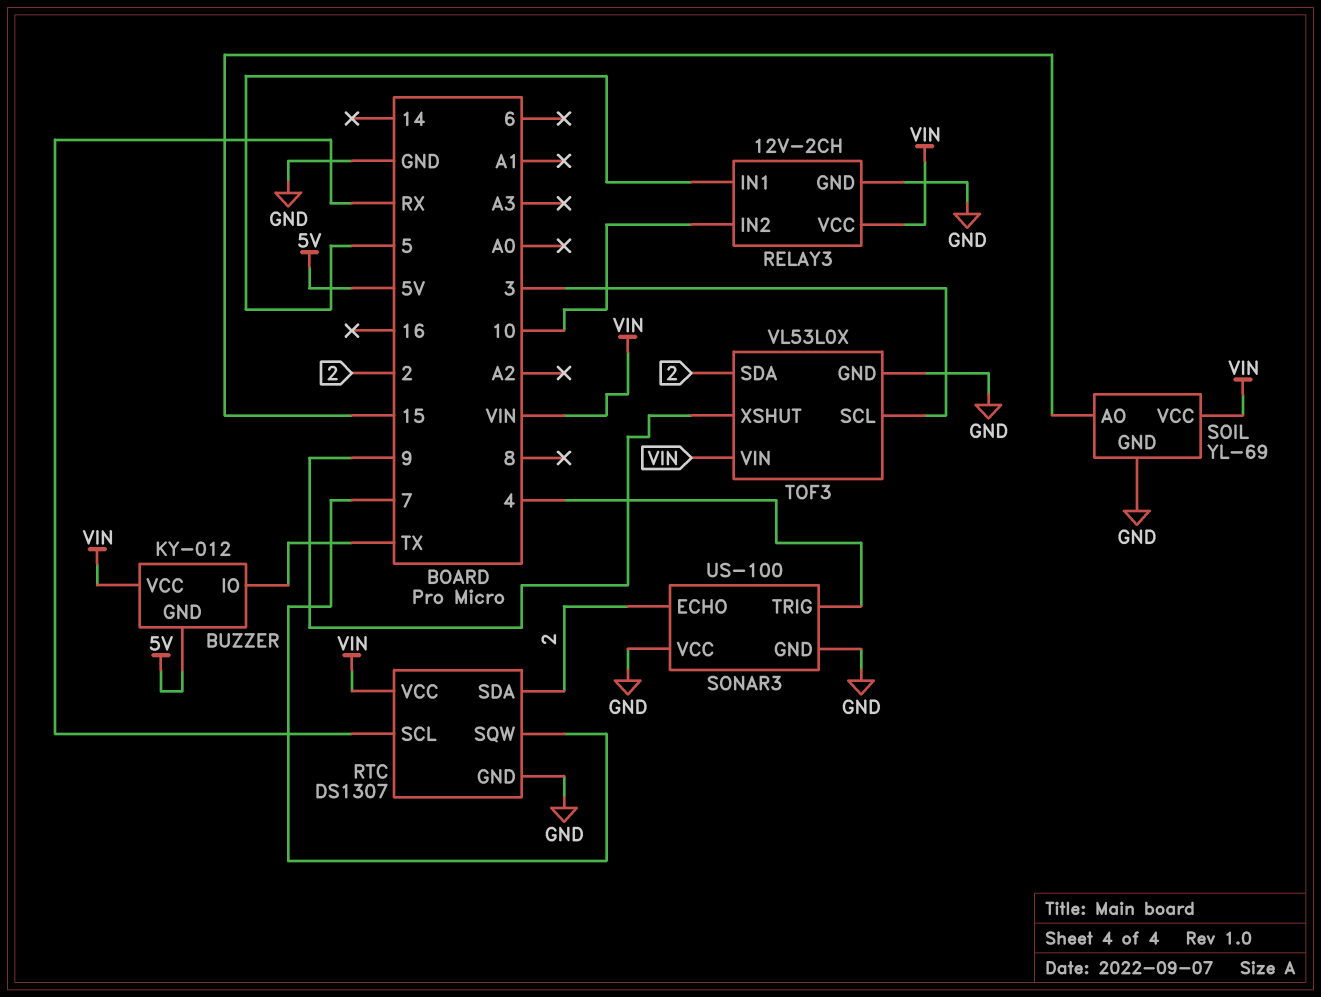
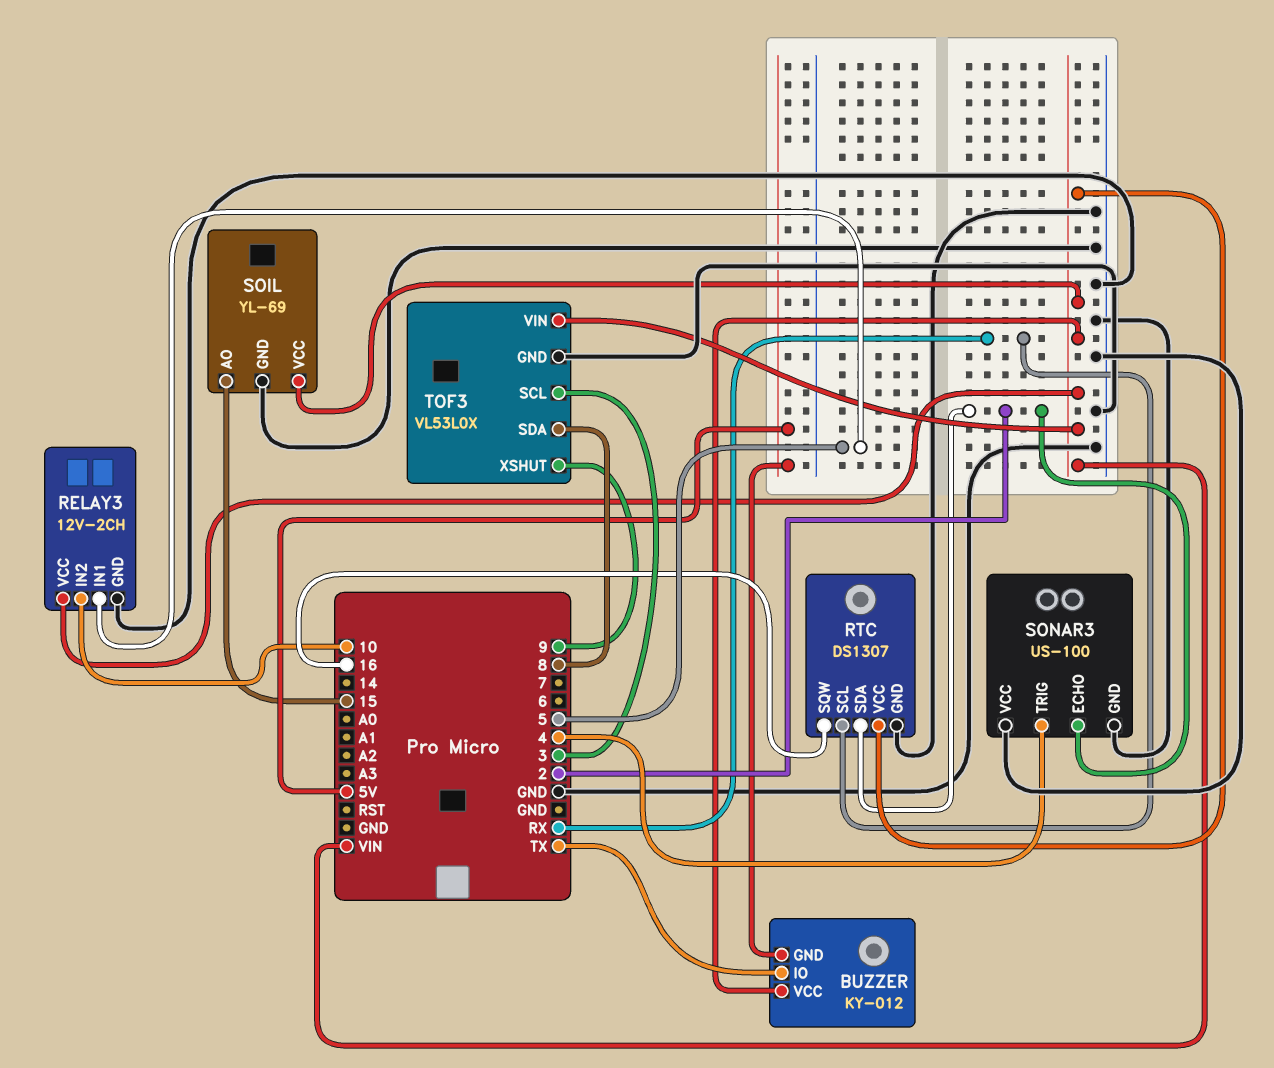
RTC pin SQW: 7 -> 16
TOF3 pin SDA: 2 -> 8

